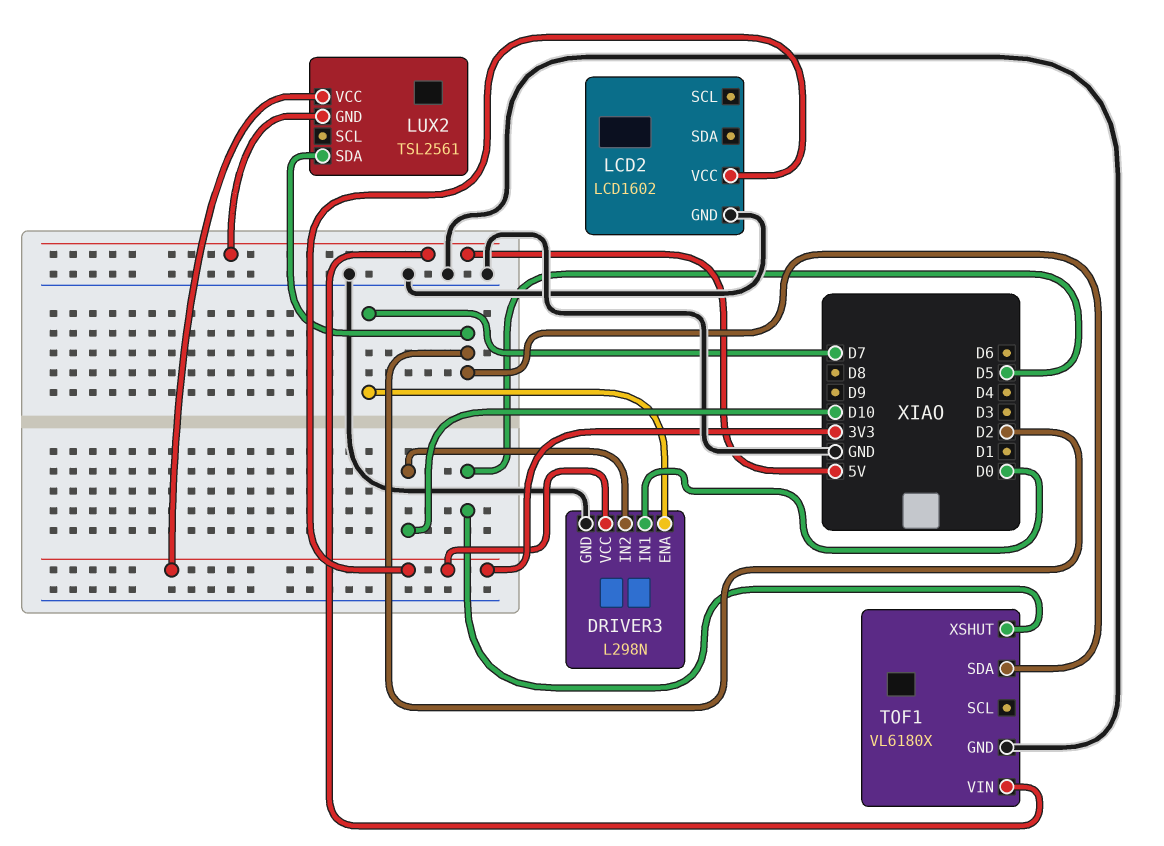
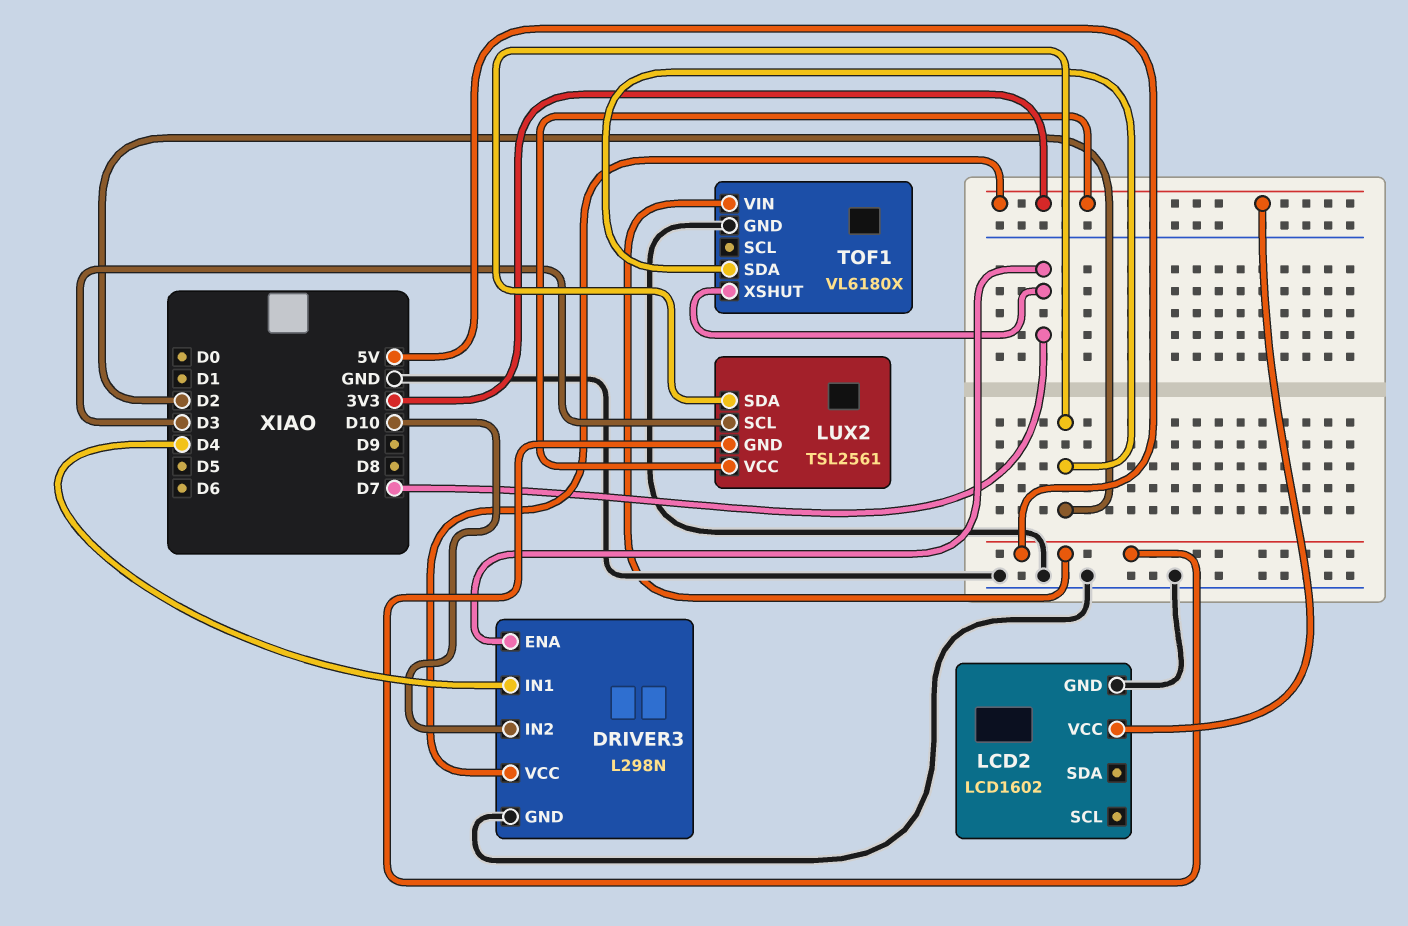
DRIVER3 pin IN1: D0 -> D4
LUX2 pin SCL: none -> D3
TOF1 pin XSHUT: D5 -> D7

